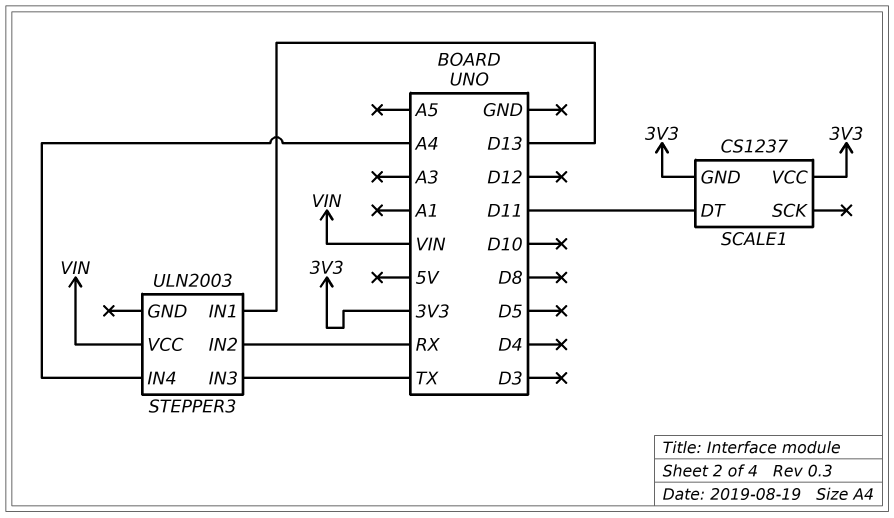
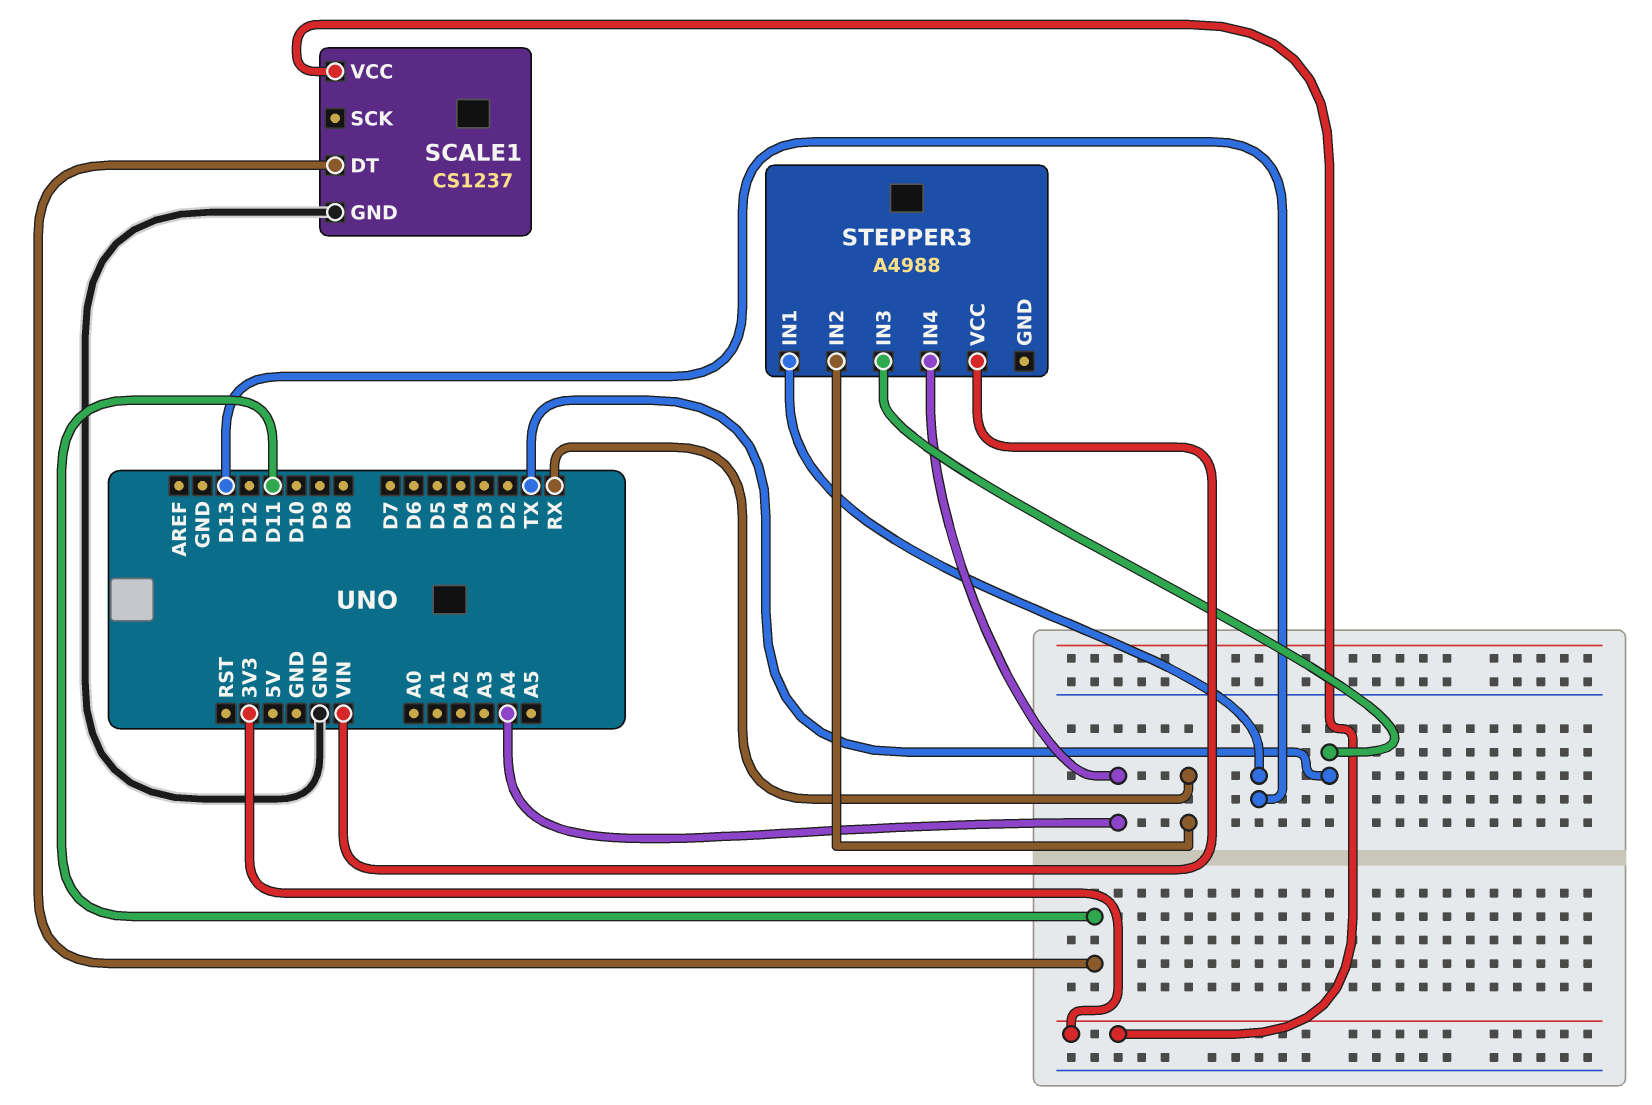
SCALE1 pin GND: 3V3 -> GND
STEPPER3: ULN2003 -> A4988

